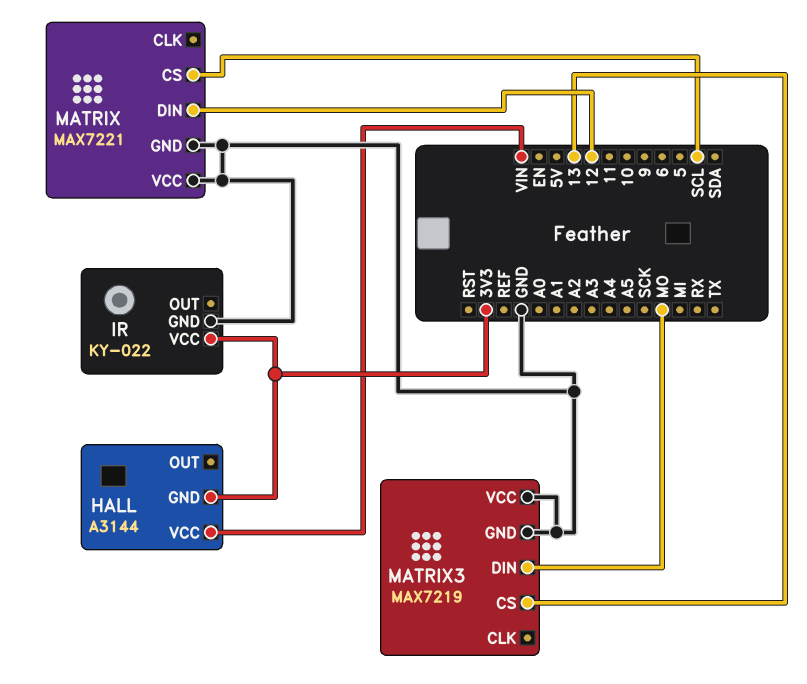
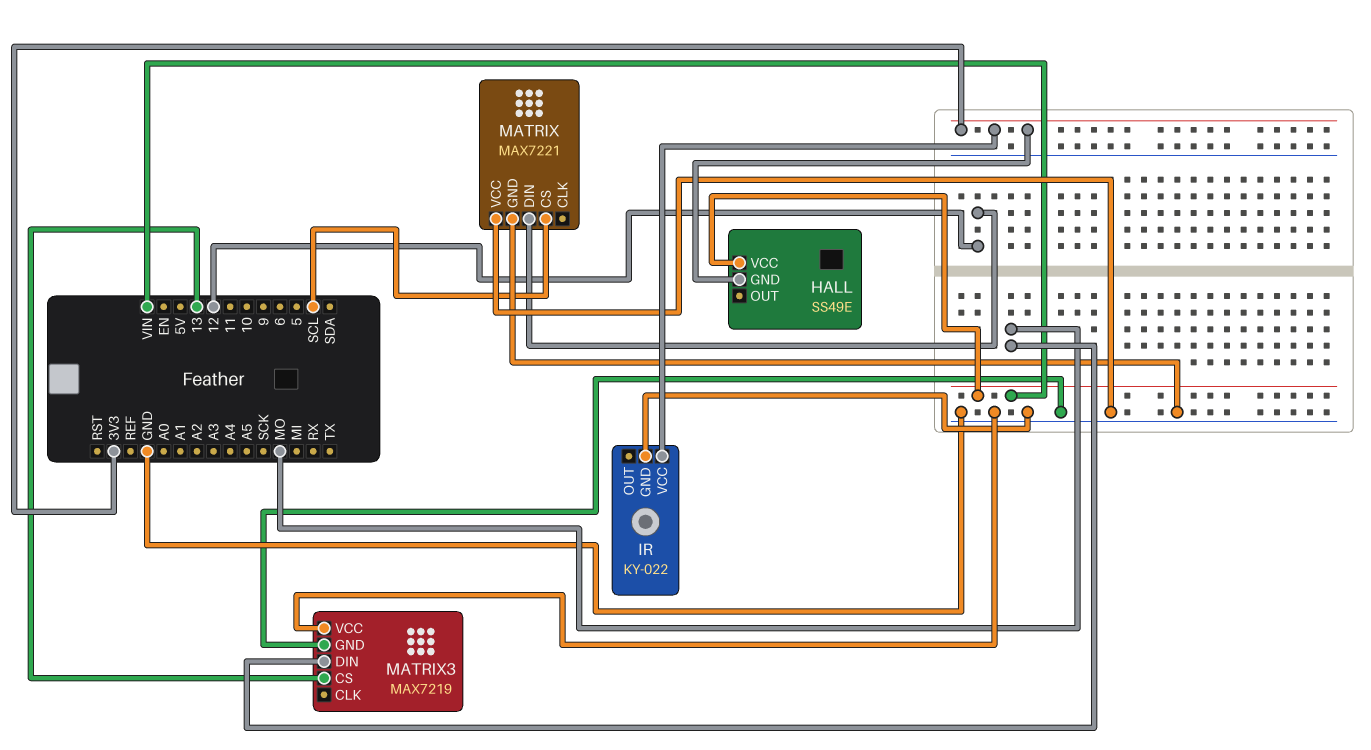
HALL: A3144 -> SS49E

